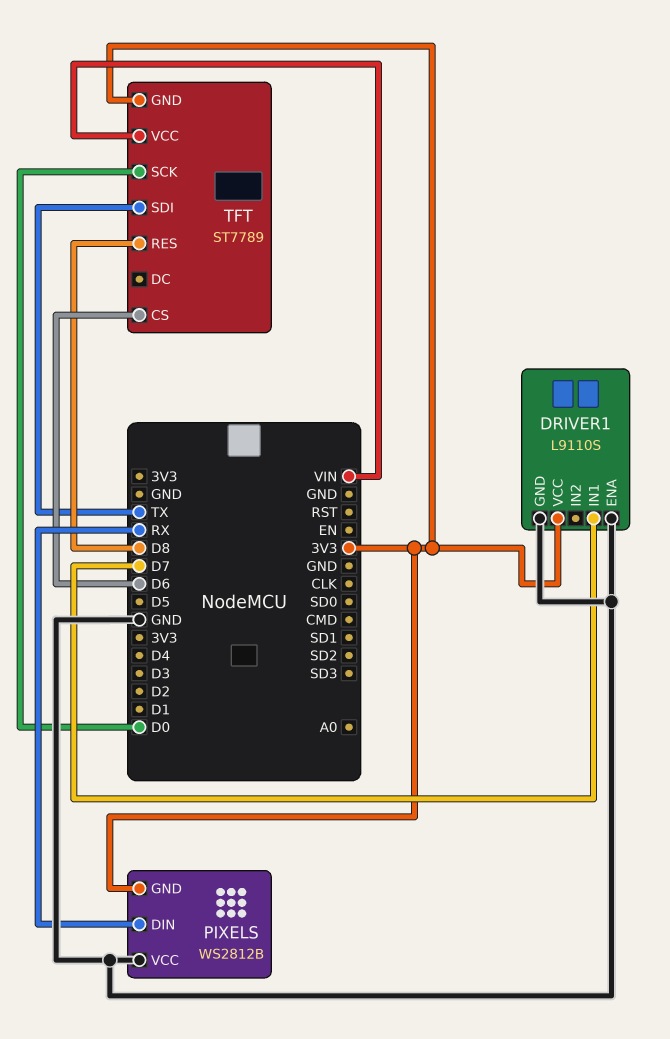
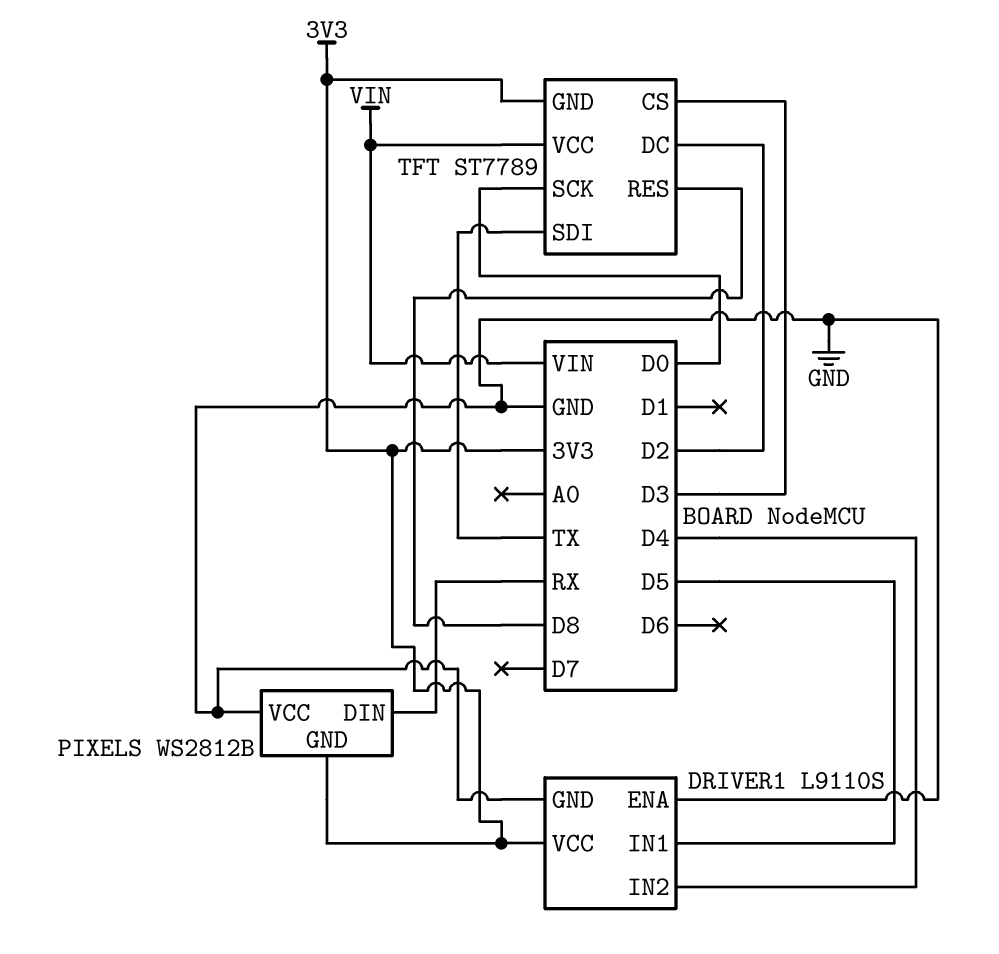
DRIVER1 pin IN1: D7 -> D5
DRIVER1 pin IN2: none -> D4
TFT pin CS: D6 -> D3
TFT pin DC: none -> D2

